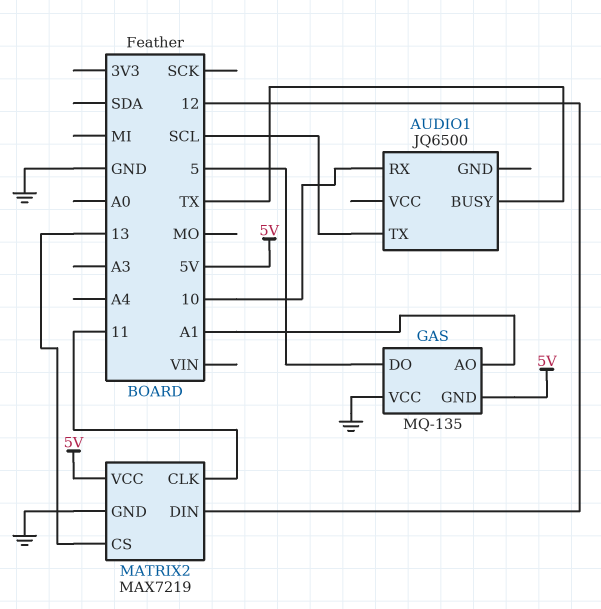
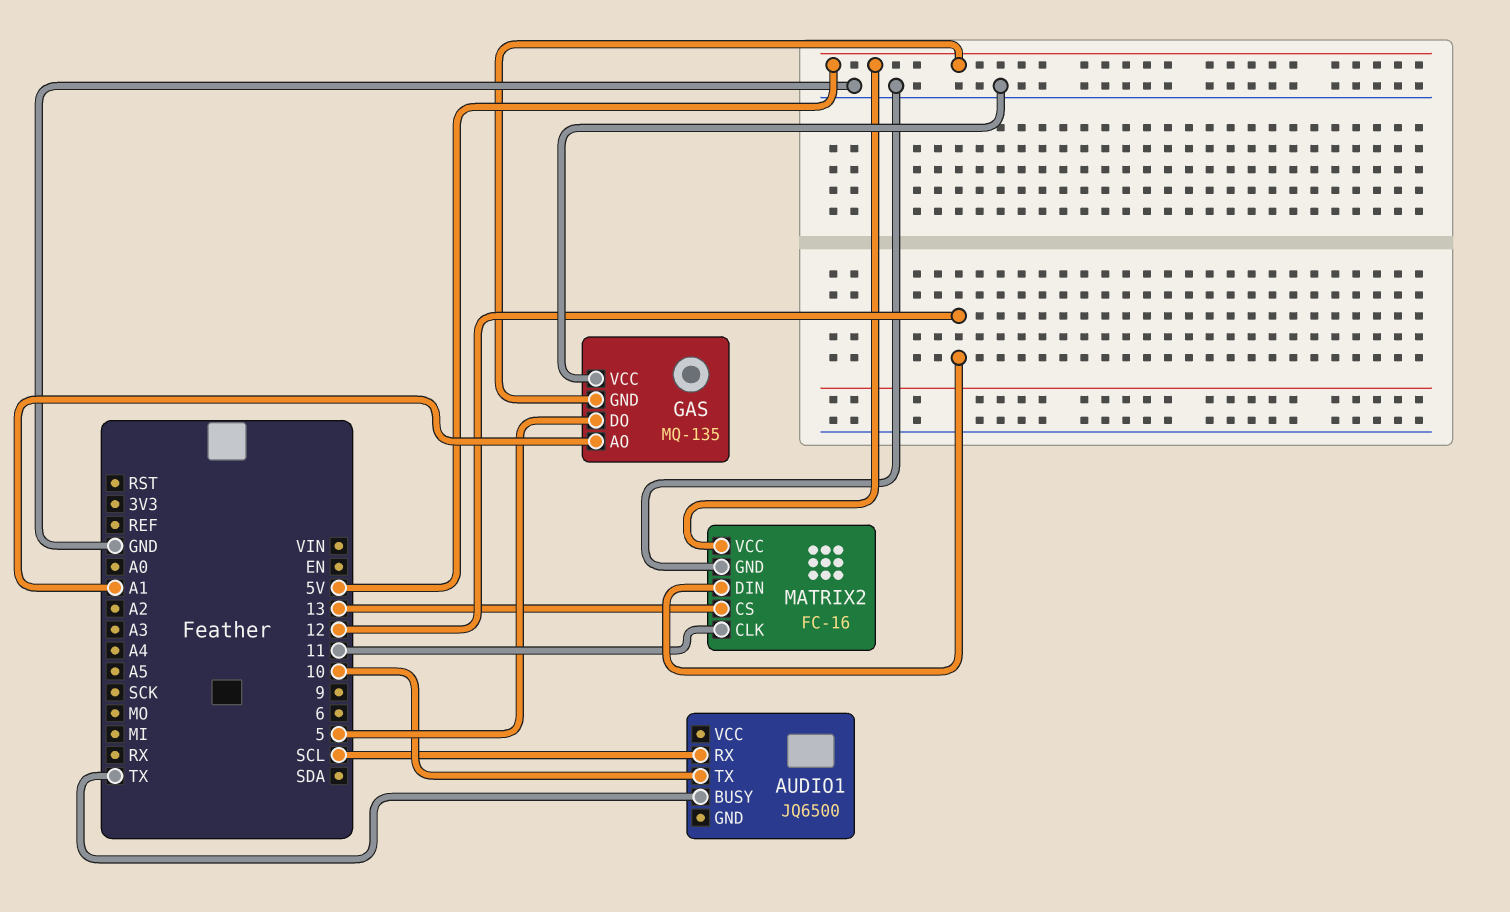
AUDIO1 pin RX: 10 -> SCL
AUDIO1 pin TX: SCL -> 10
MATRIX2: MAX7219 -> FC-16

